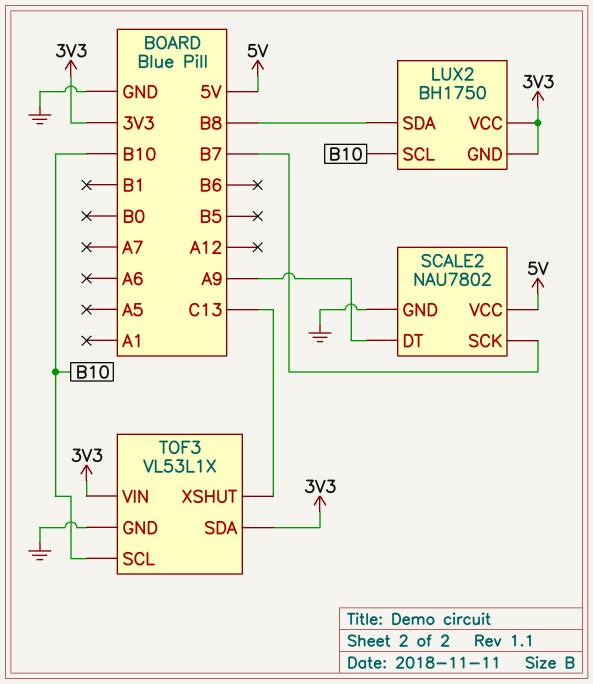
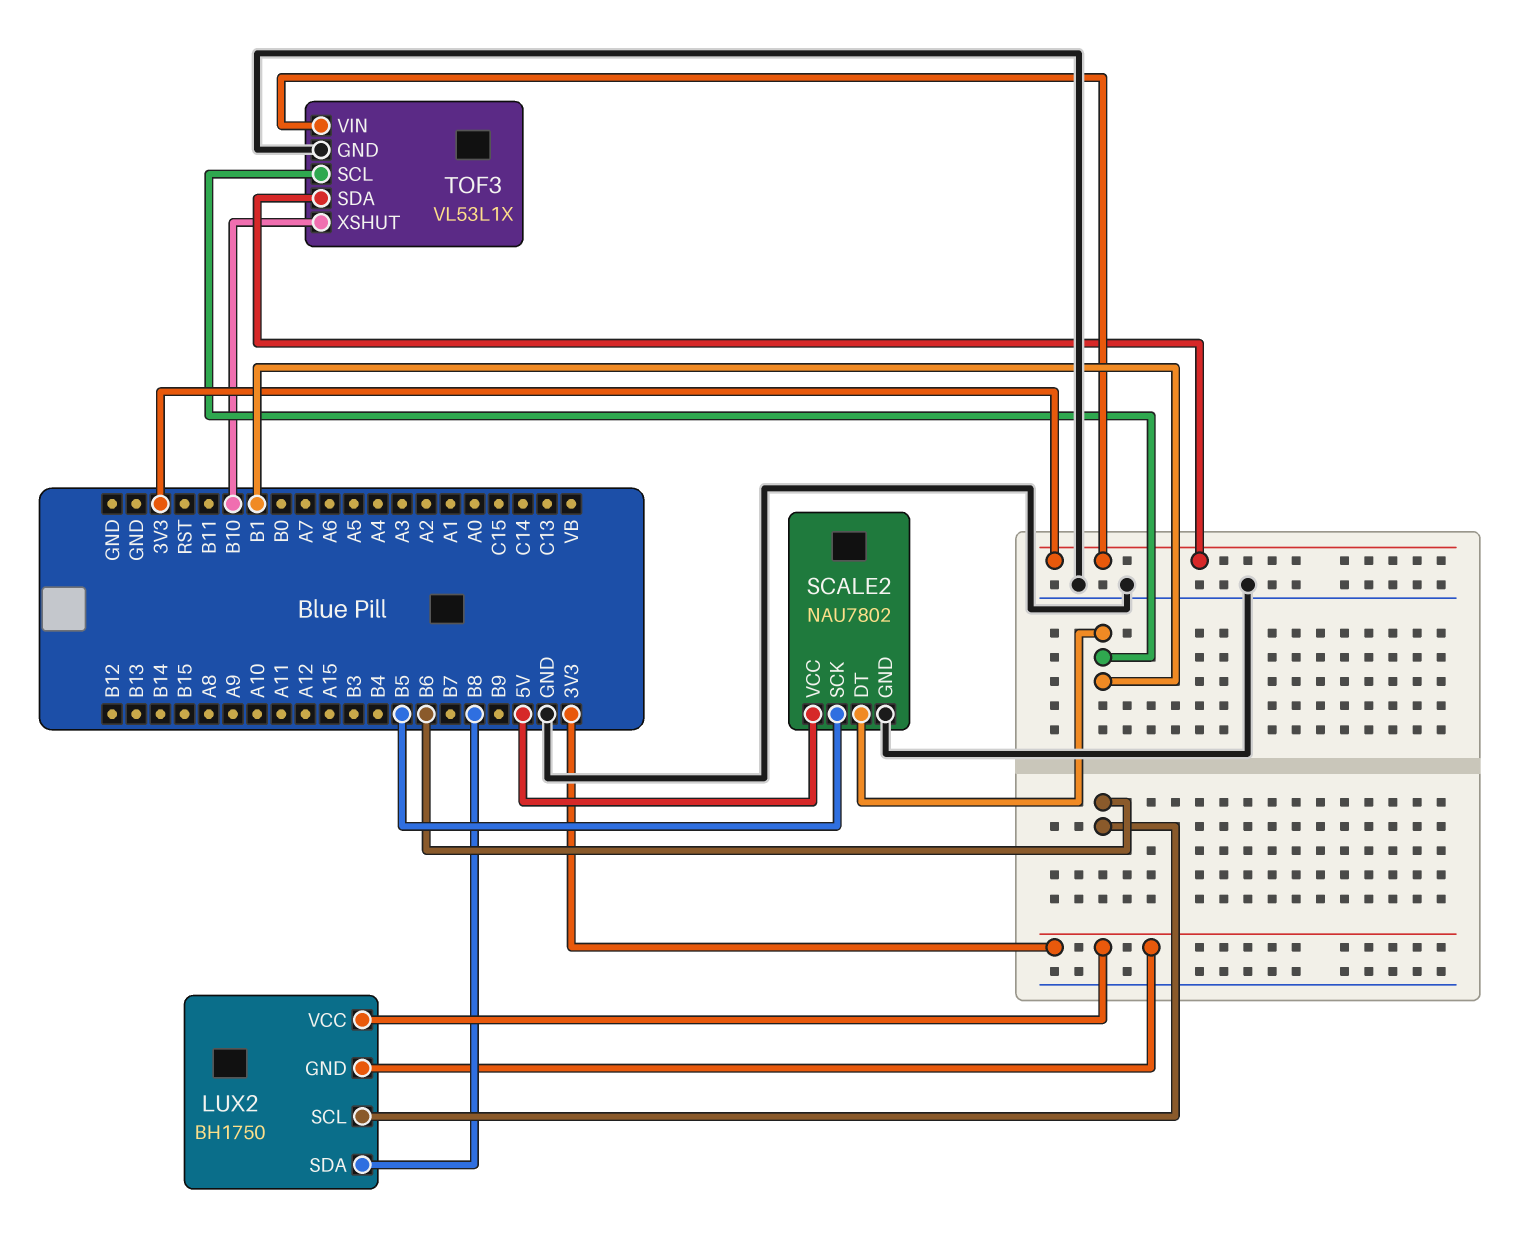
LUX2 pin SCL: B10 -> B6
SCALE2 pin DT: A9 -> B1
SCALE2 pin SCK: B7 -> B5
TOF3 pin SCL: B10 -> B1
TOF3 pin XSHUT: C13 -> B10

